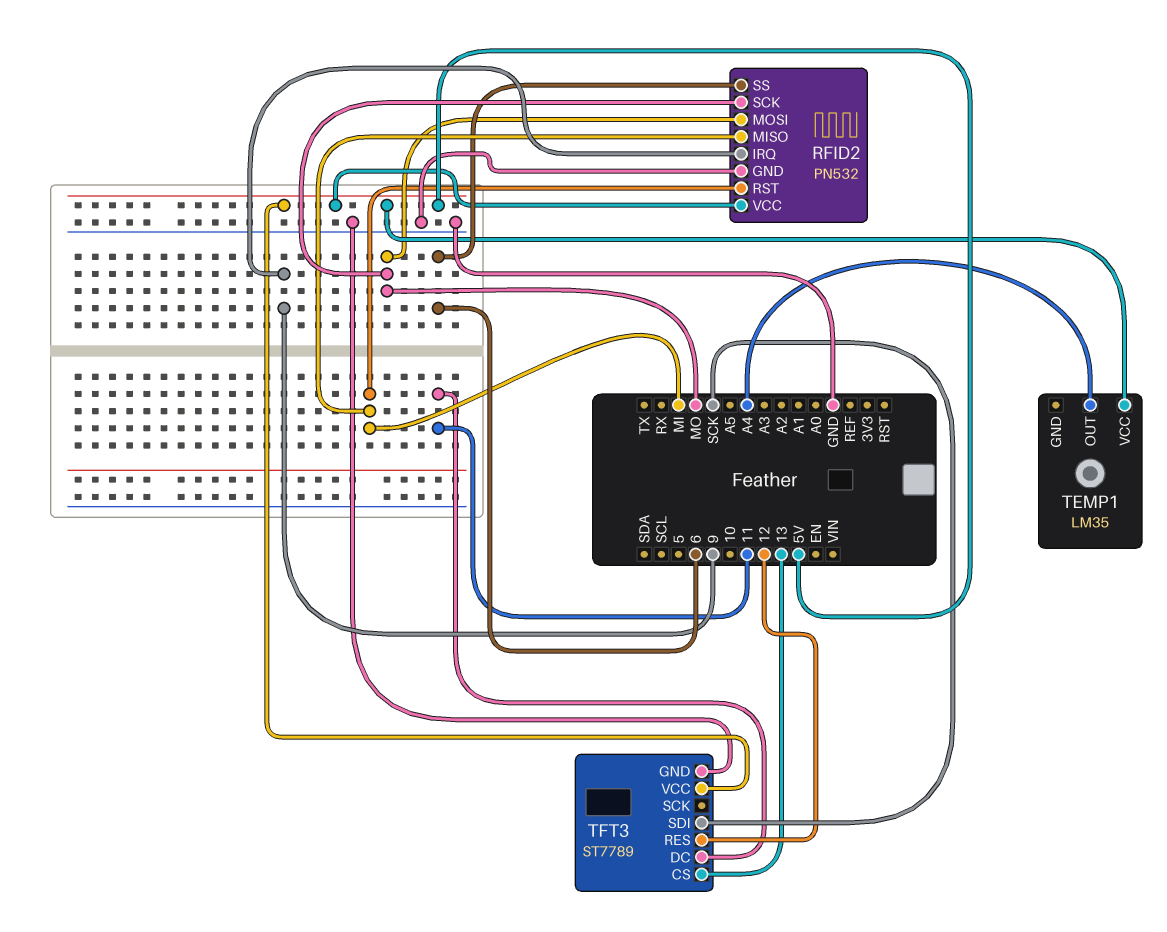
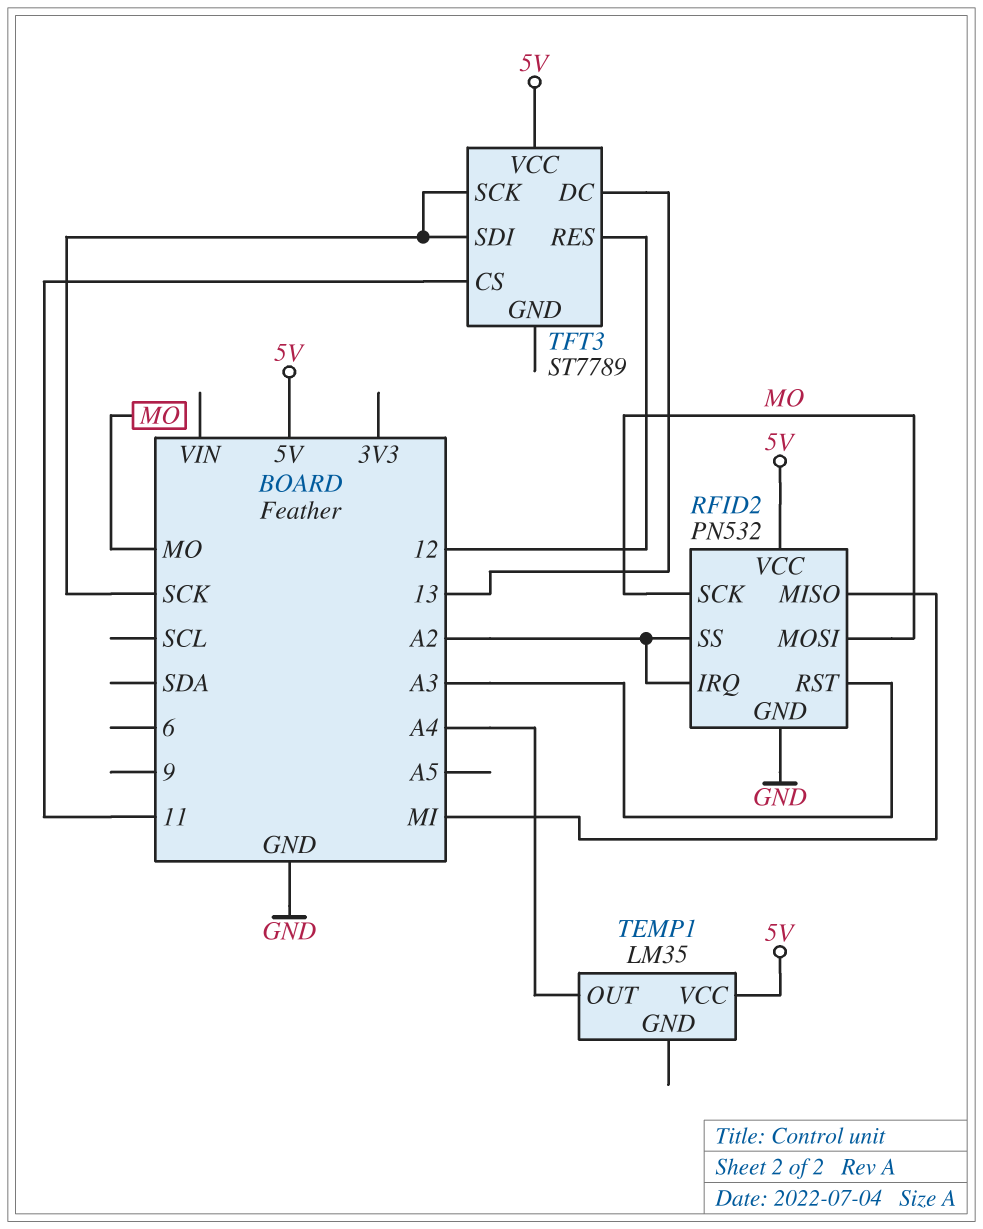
RFID2 pin IRQ: 9 -> A2
RFID2 pin RST: MI -> A3
RFID2 pin SS: 6 -> A2
TFT3 pin CS: 13 -> 11
TFT3 pin DC: 11 -> 13
TFT3 pin GND: GND -> none
TFT3 pin SCK: none -> SCK

